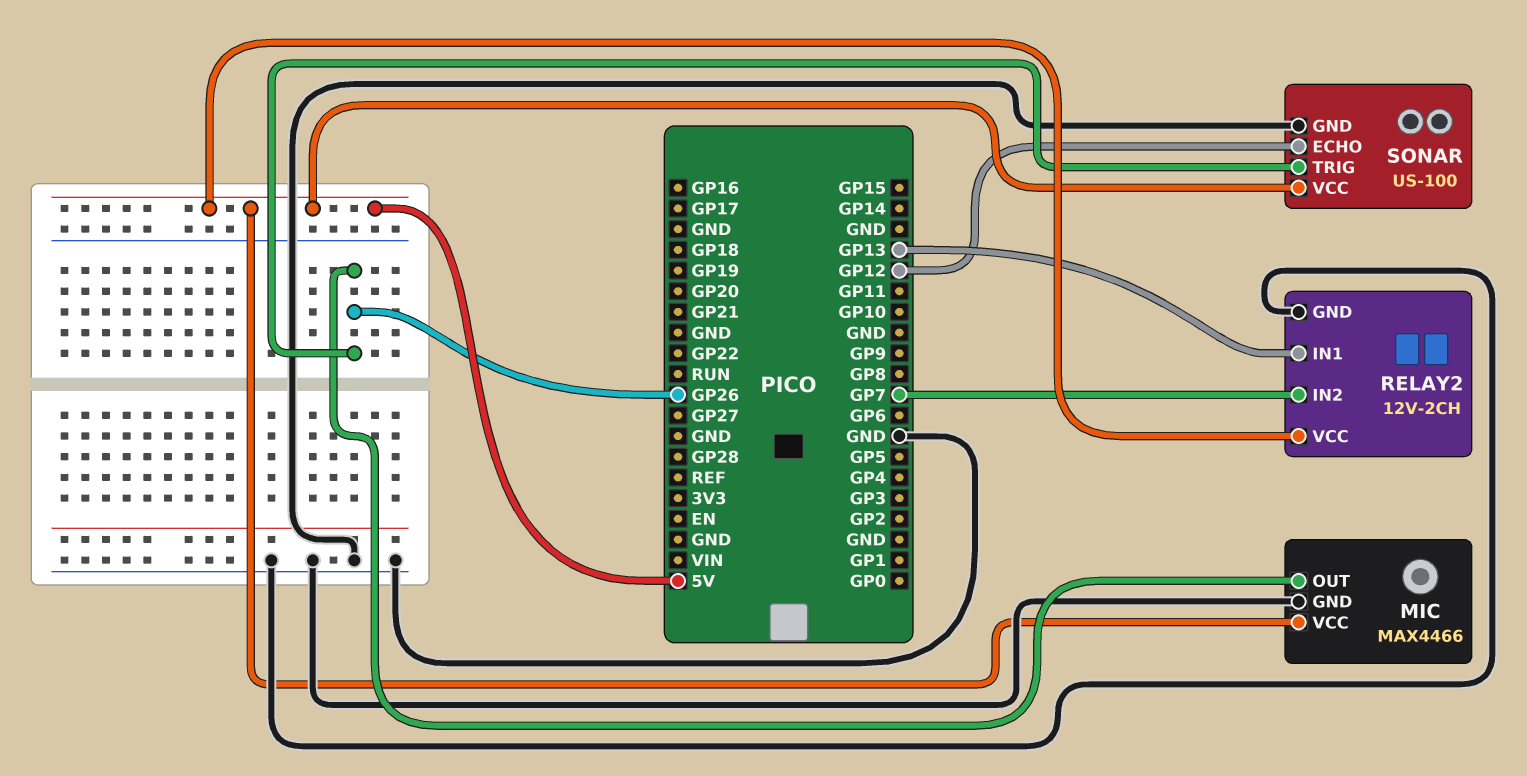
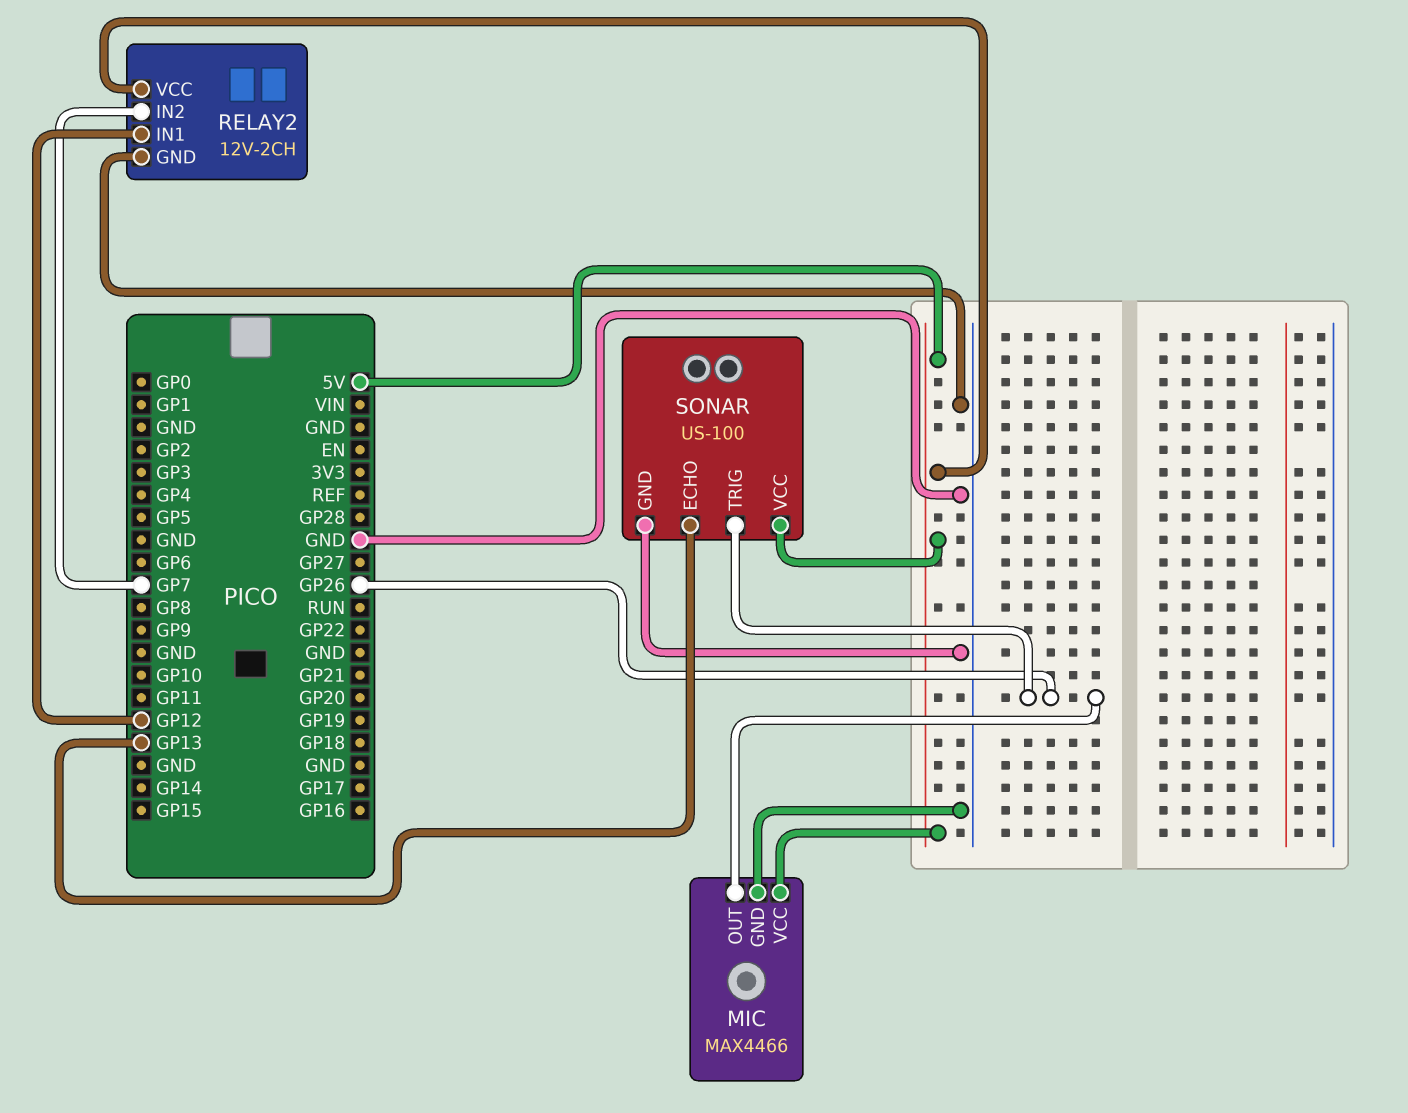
RELAY2 pin IN1: GP13 -> GP12
SONAR pin ECHO: GP12 -> GP13

